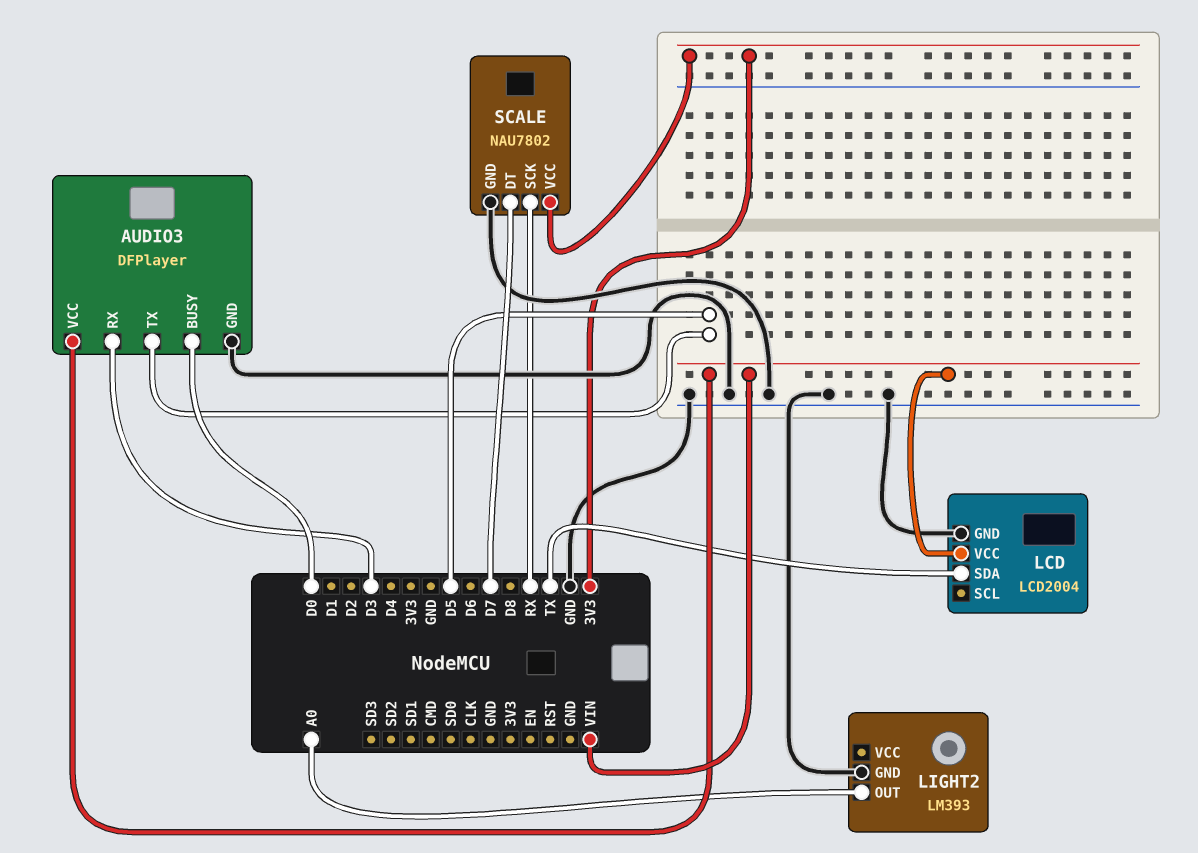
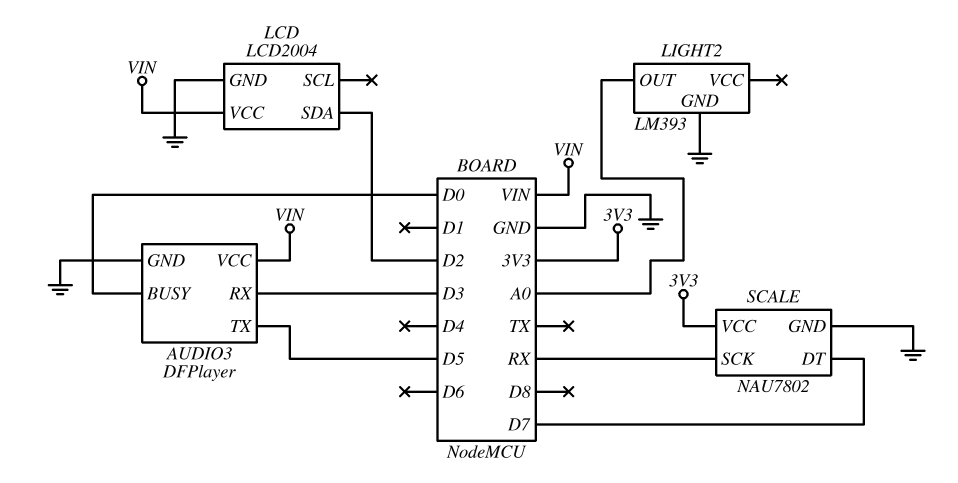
LCD pin SDA: TX -> D2

